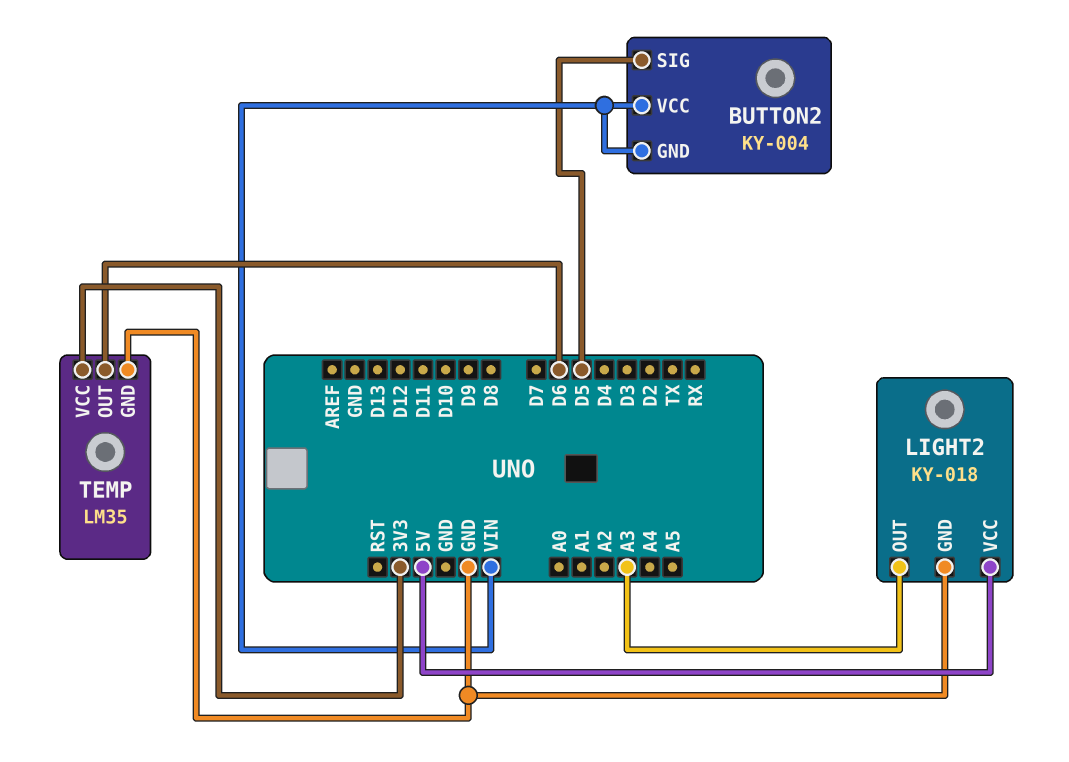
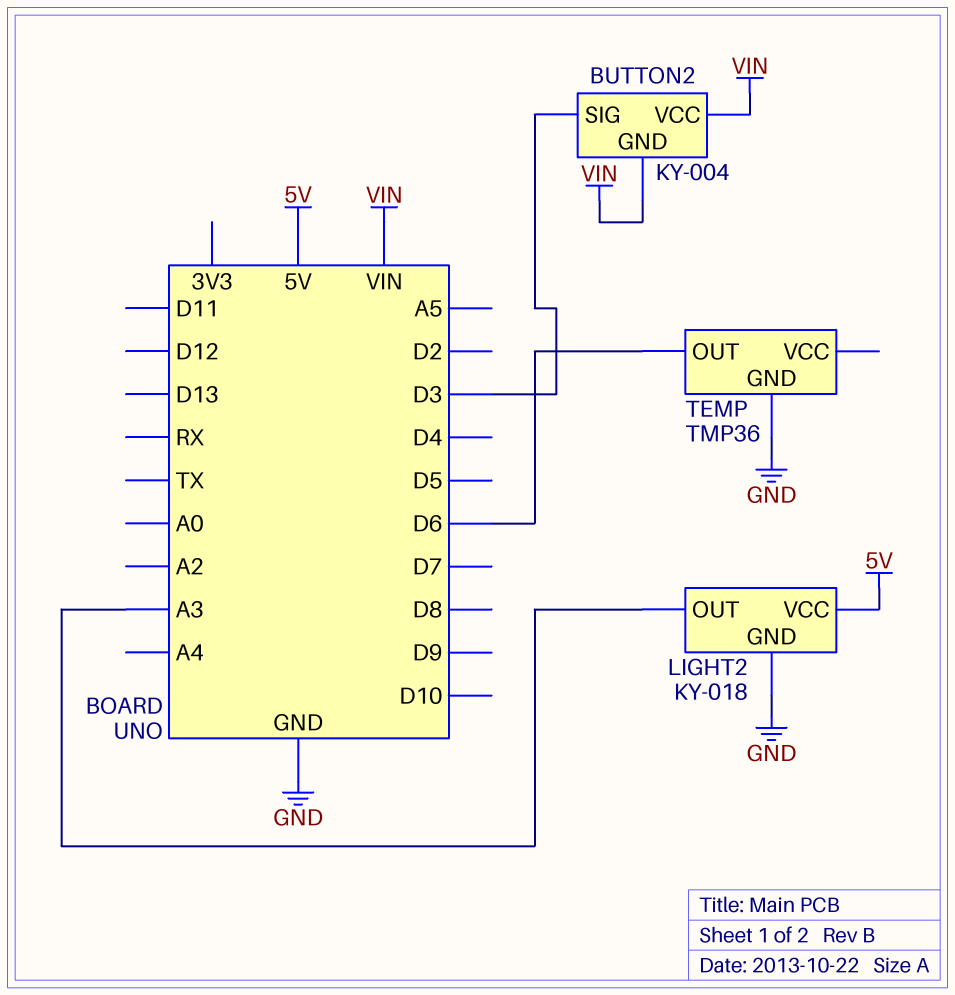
BUTTON2 pin SIG: D5 -> D3
TEMP: LM35 -> TMP36
TEMP pin VCC: 3V3 -> none

